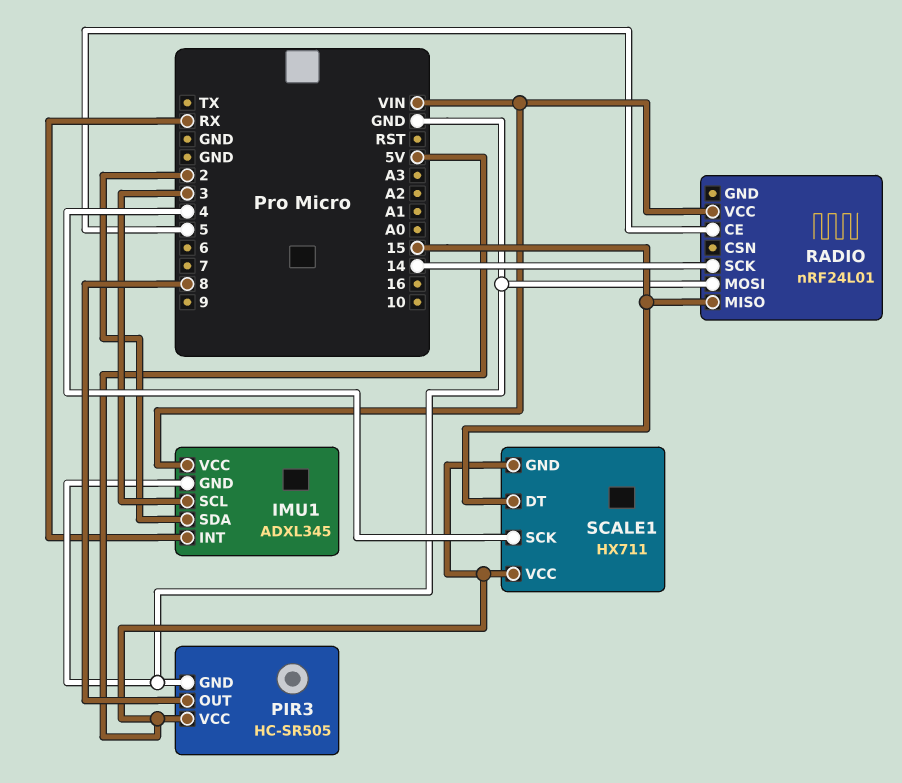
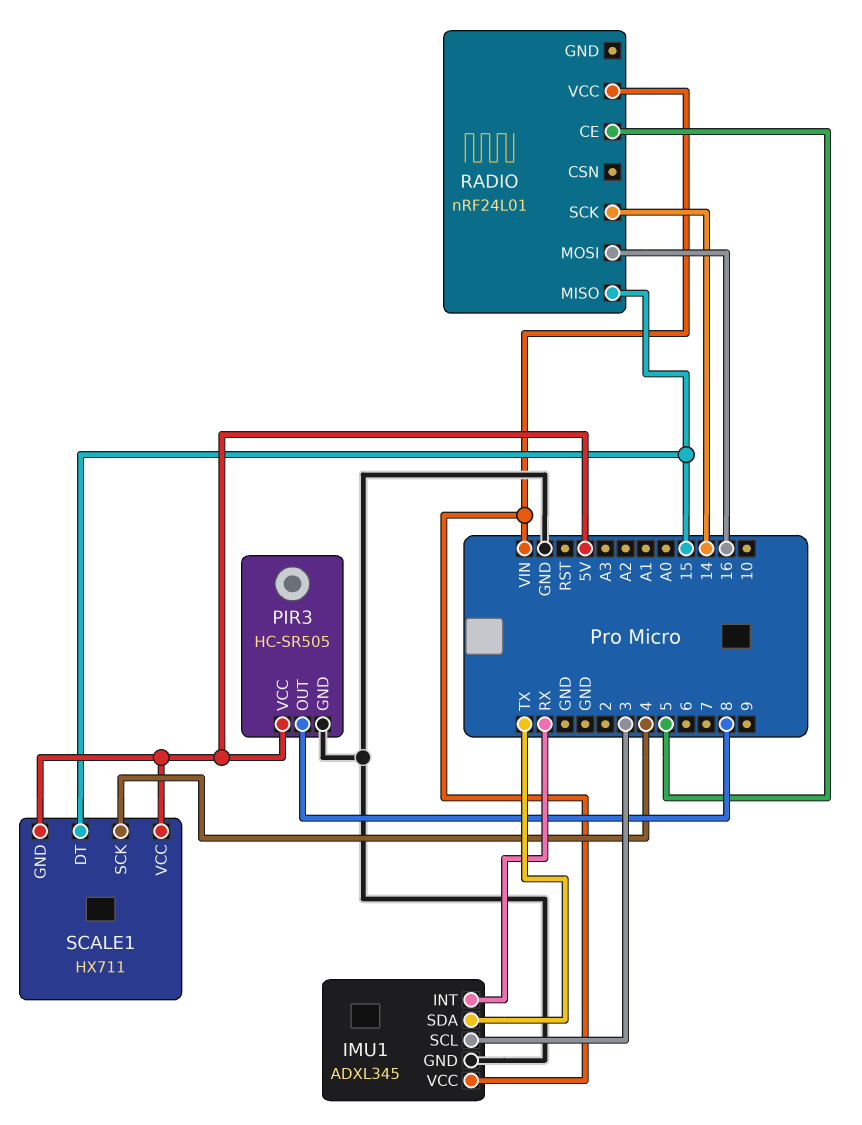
IMU1 pin SDA: 2 -> TX
RADIO pin MOSI: GND -> 16

